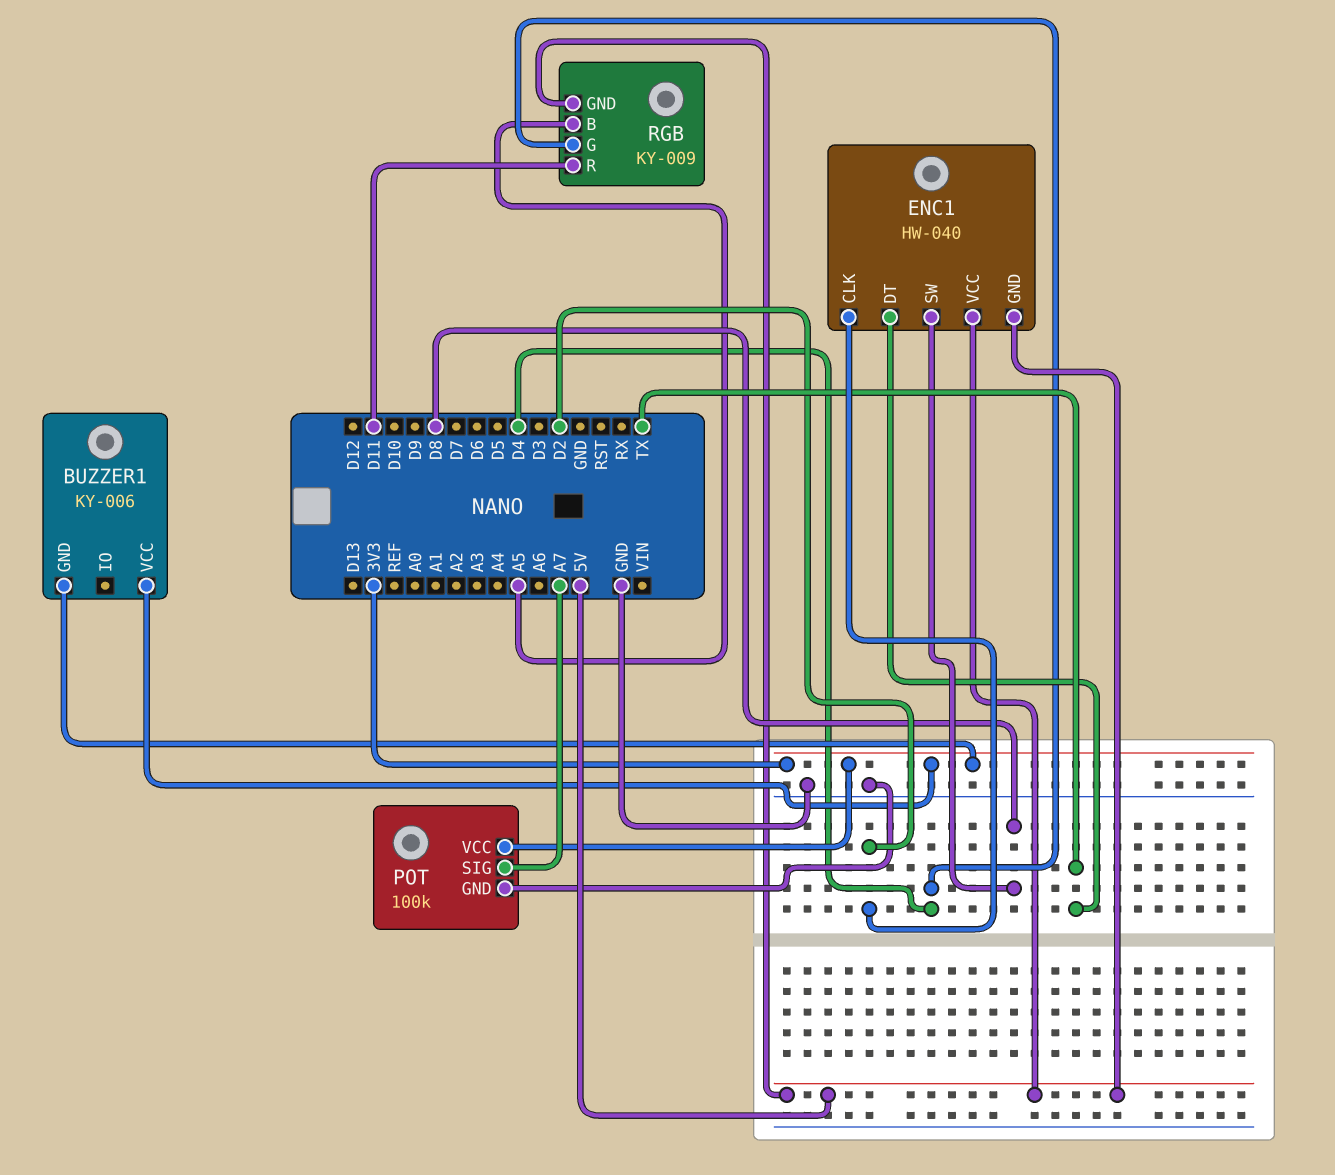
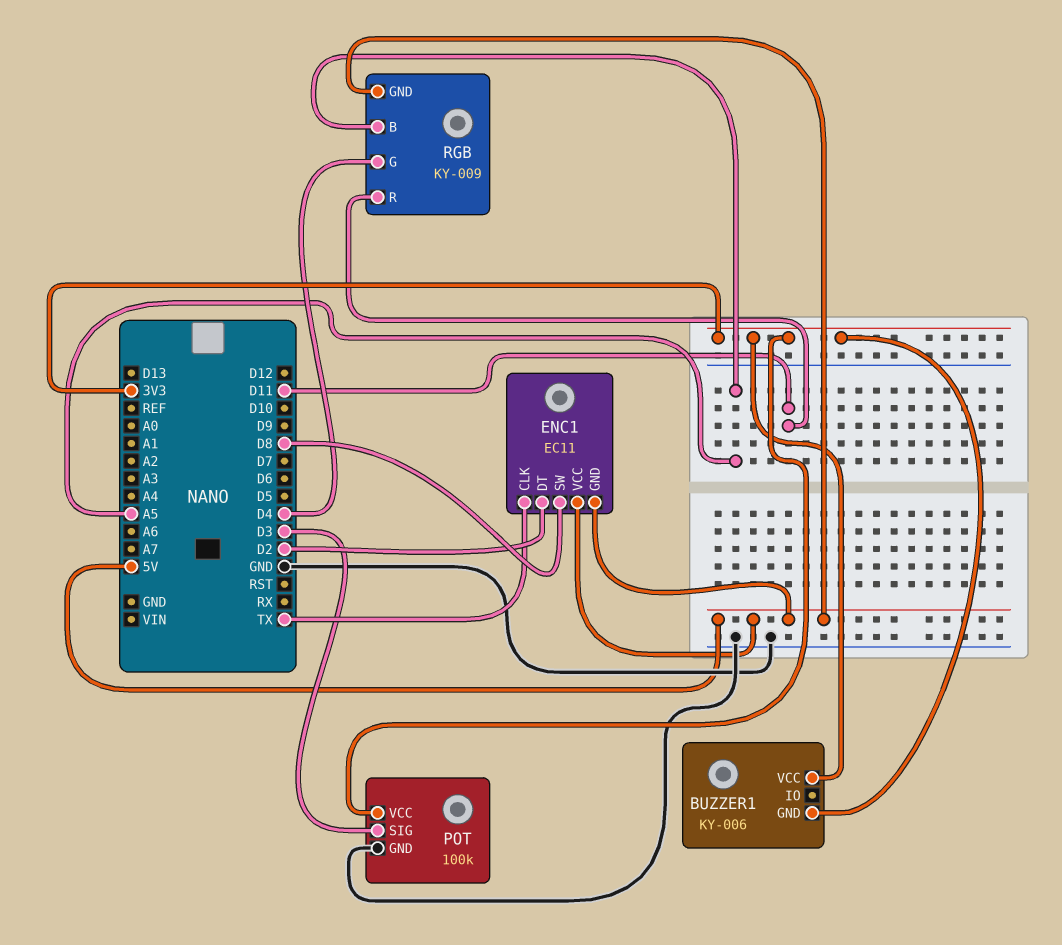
ENC1: HW-040 -> EC11
ENC1 pin CLK: D2 -> TX
ENC1 pin DT: TX -> D2
POT pin SIG: A7 -> D3

